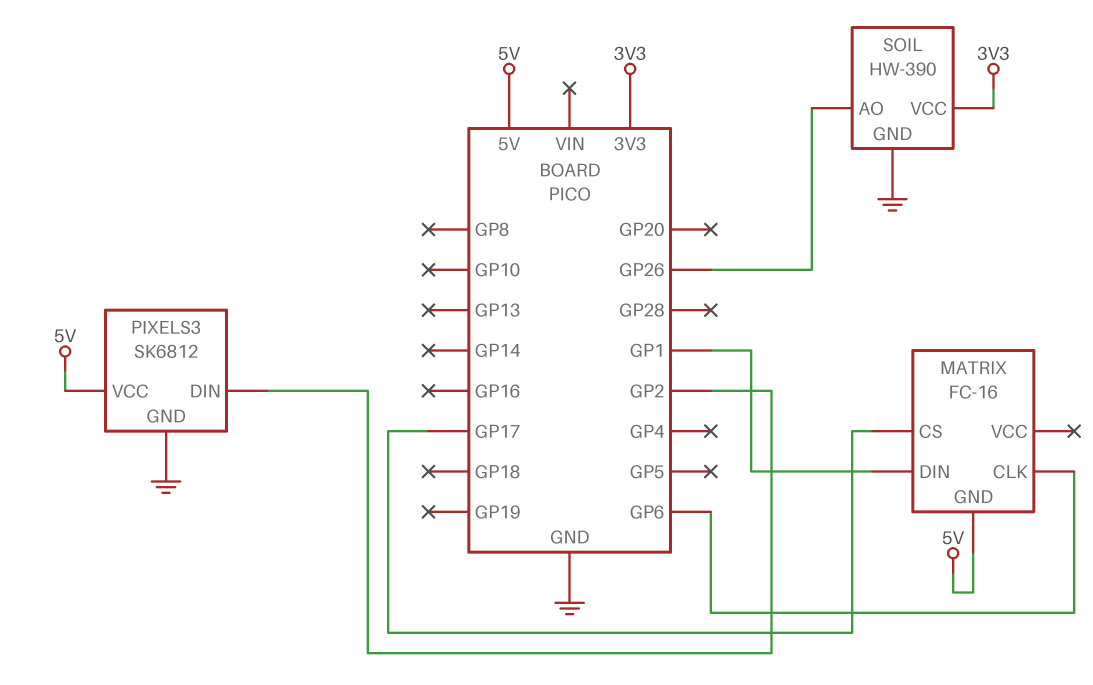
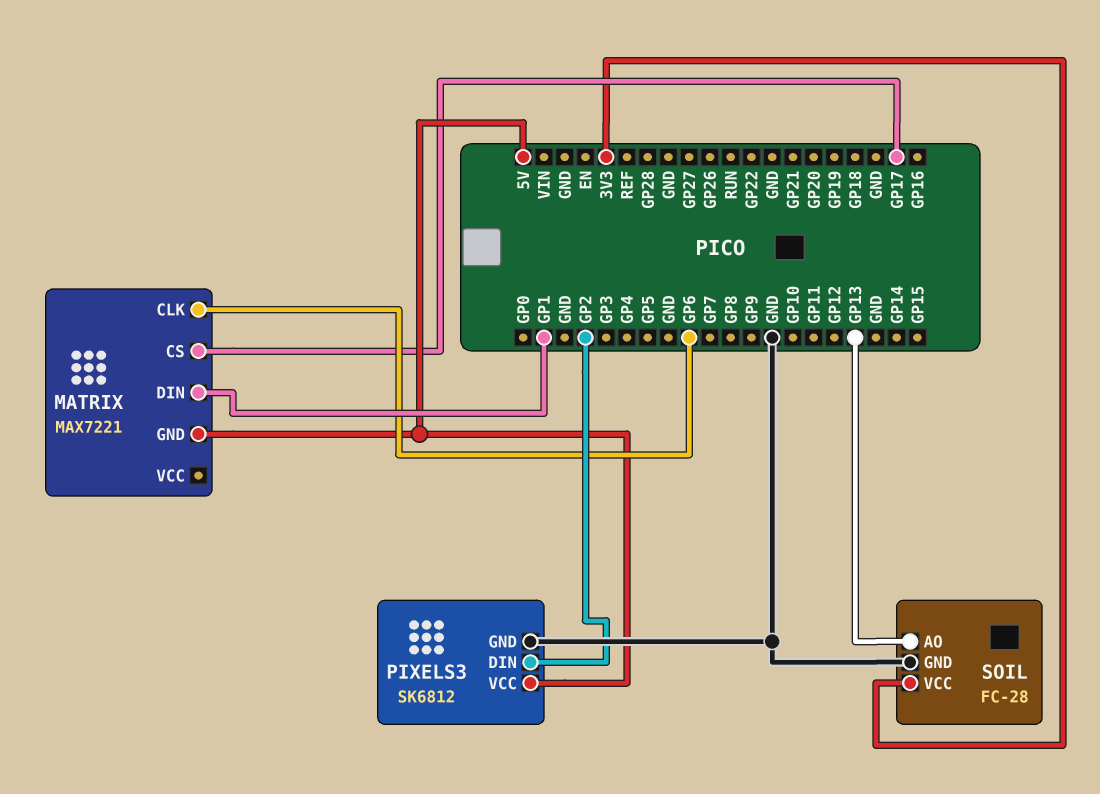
MATRIX: FC-16 -> MAX7221
SOIL: HW-390 -> FC-28
SOIL pin AO: GP26 -> GP13

